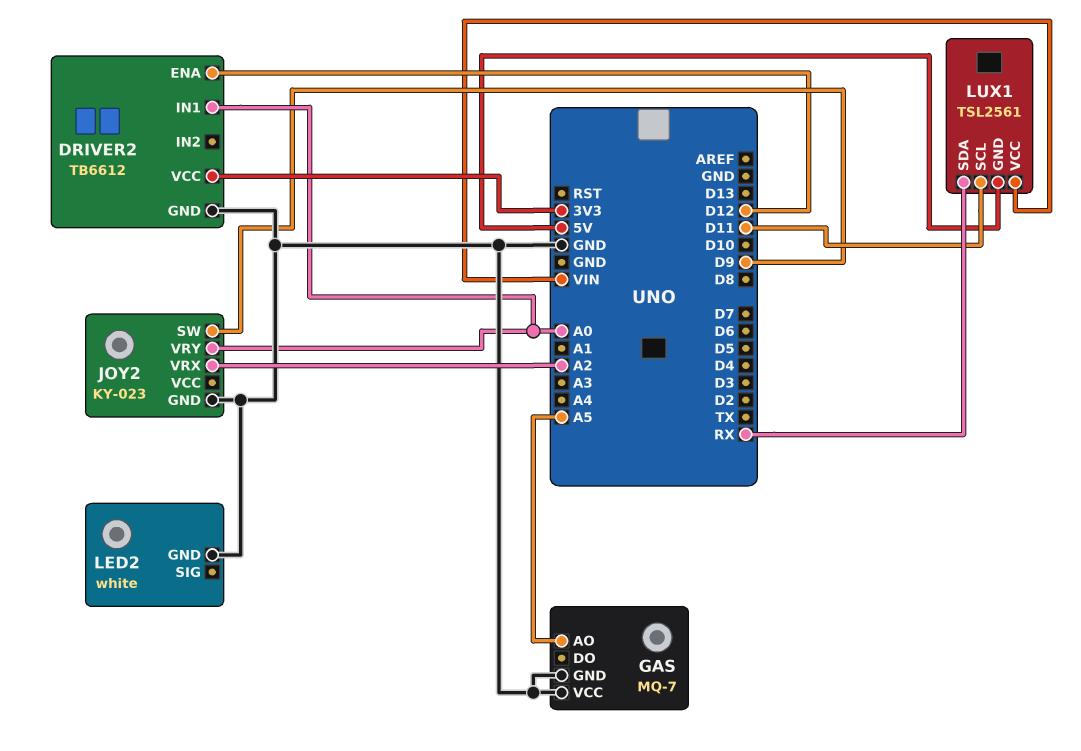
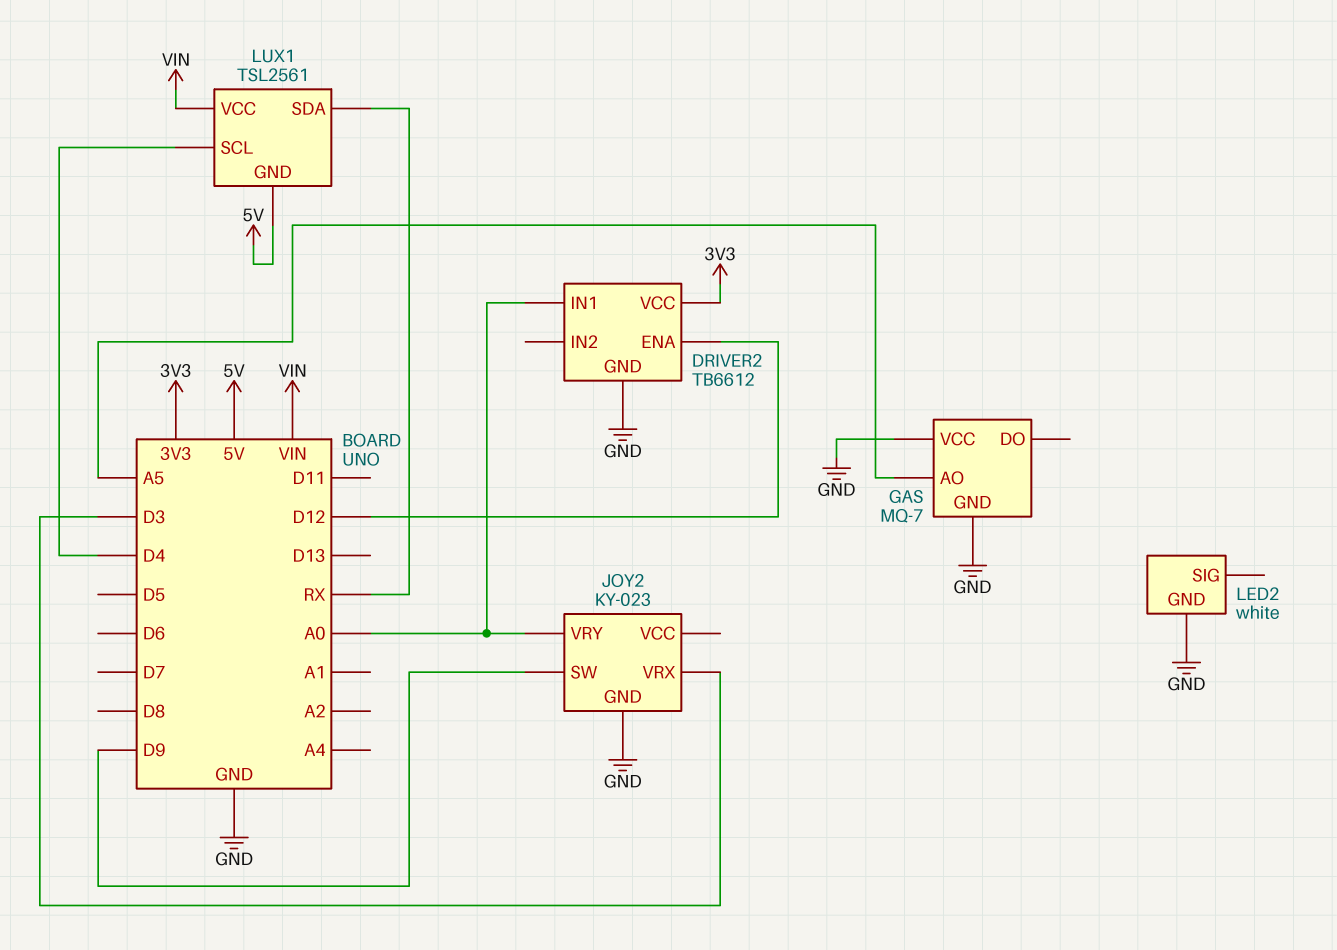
JOY2 pin VRX: A2 -> D3
LUX1 pin SCL: D11 -> D4

